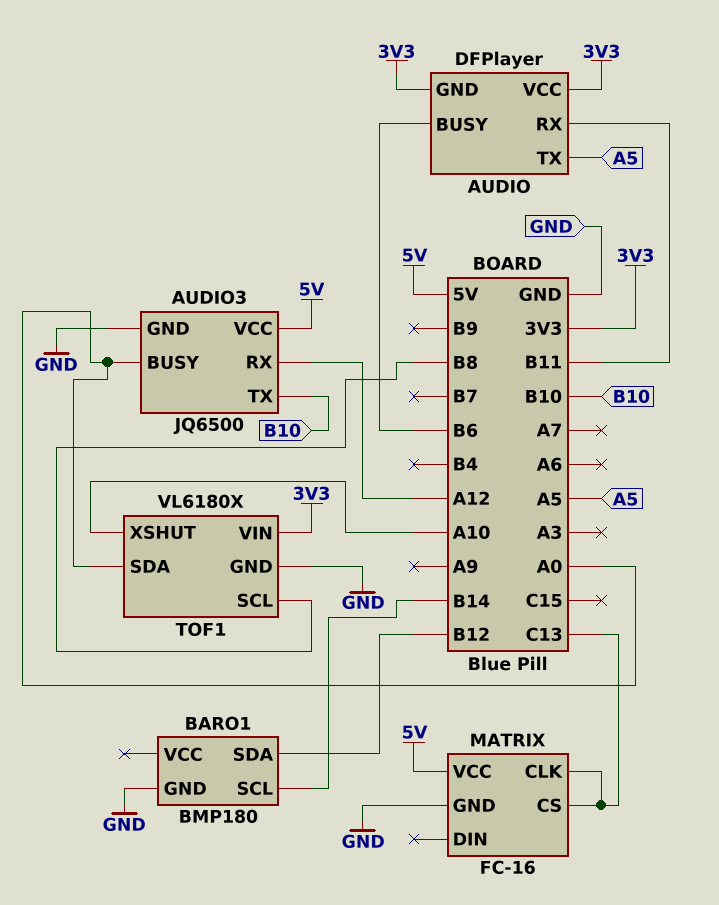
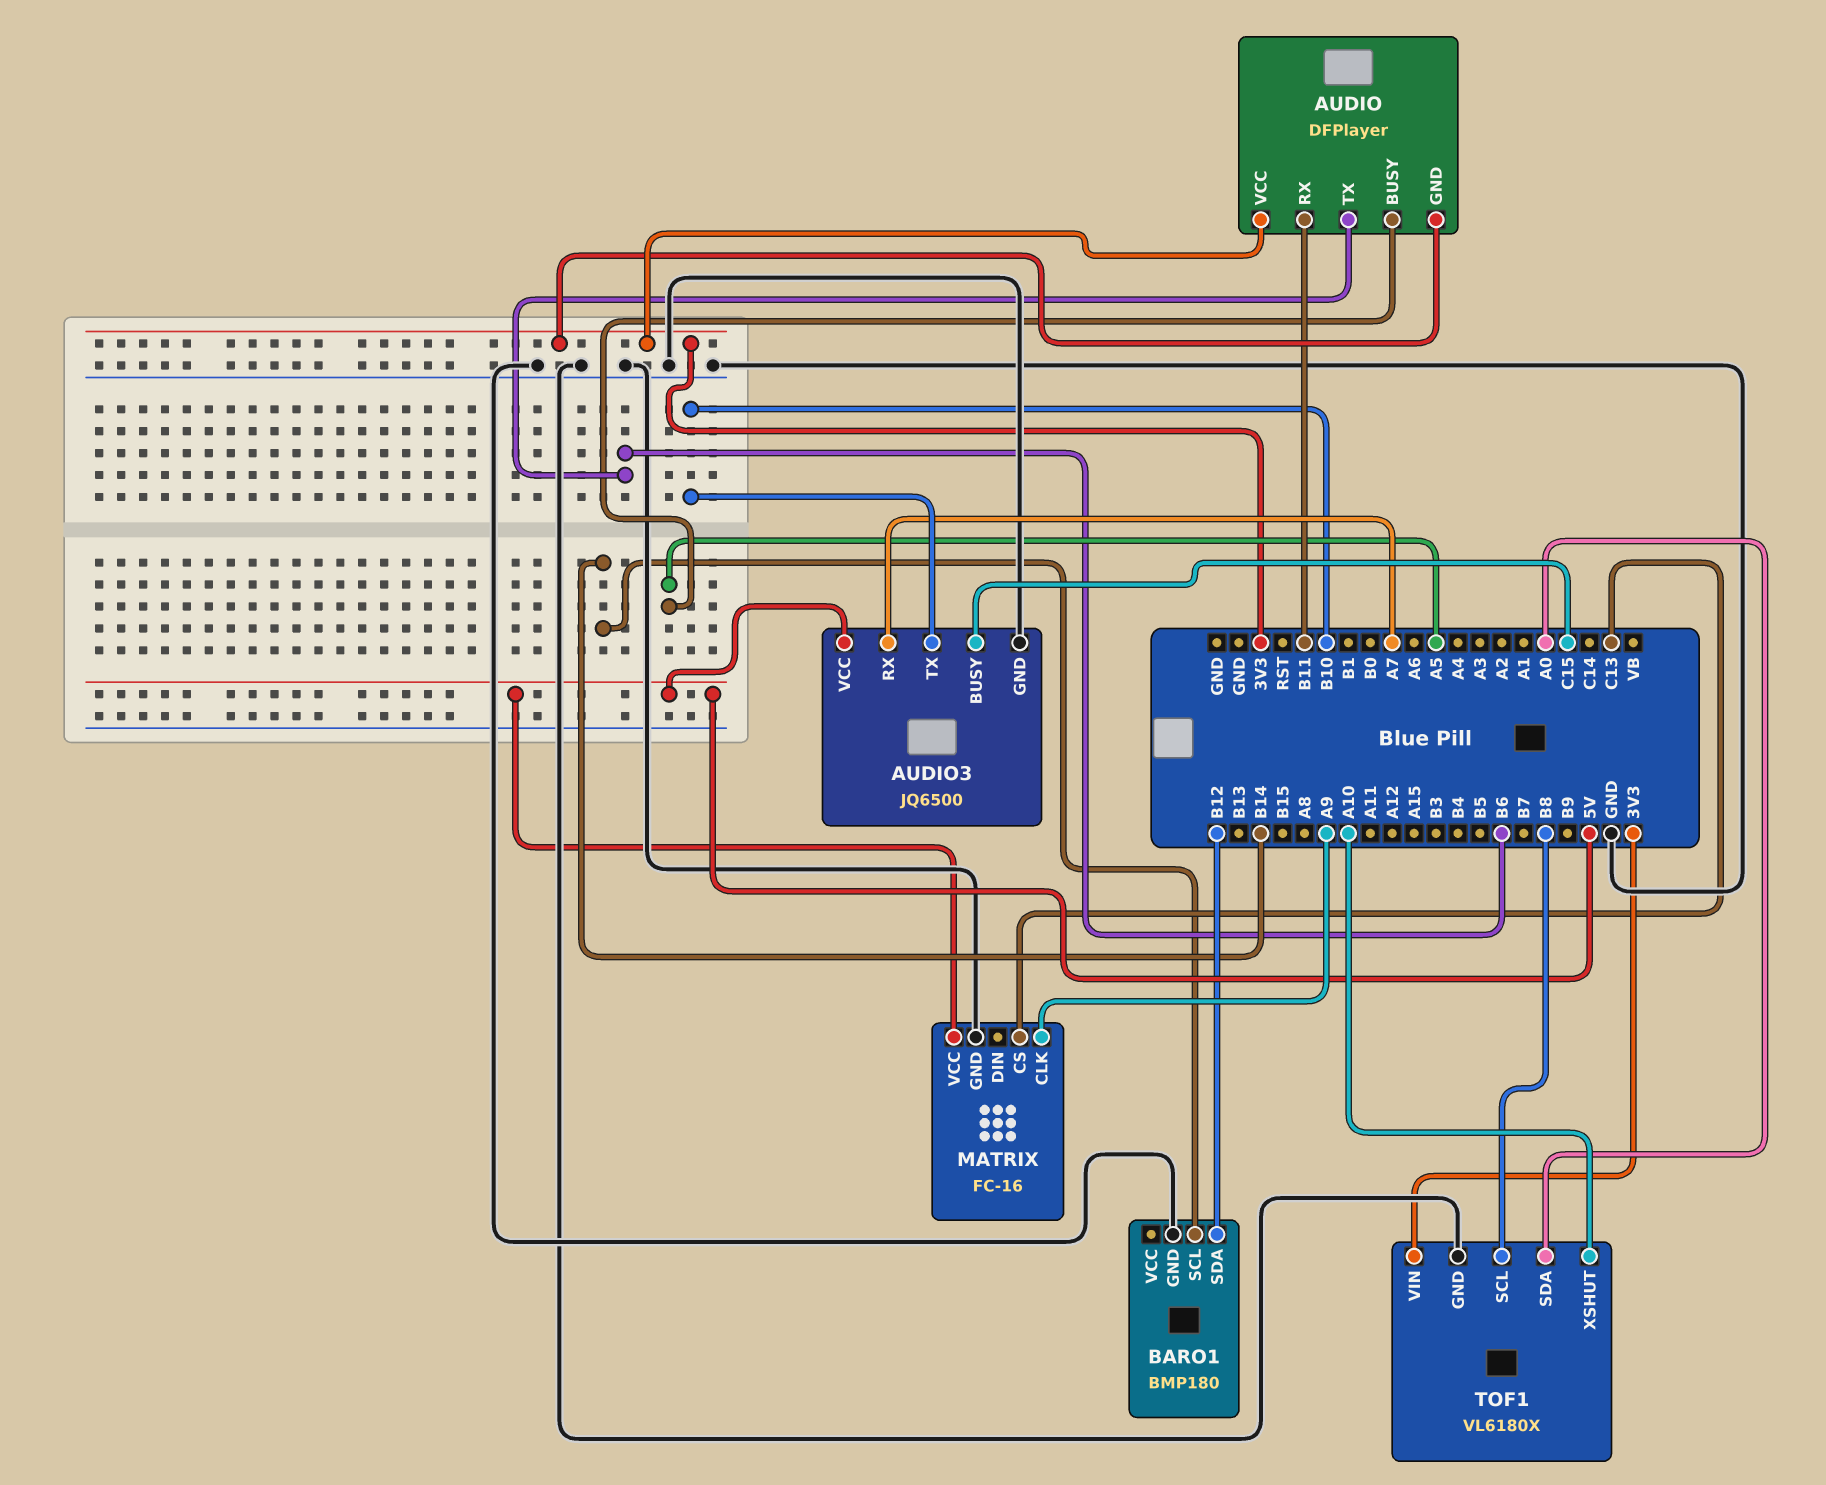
AUDIO pin BUSY: B6 -> A5
AUDIO pin TX: A5 -> B6
AUDIO3 pin BUSY: A0 -> C15
AUDIO3 pin RX: A12 -> A7
MATRIX pin CLK: C13 -> A9

